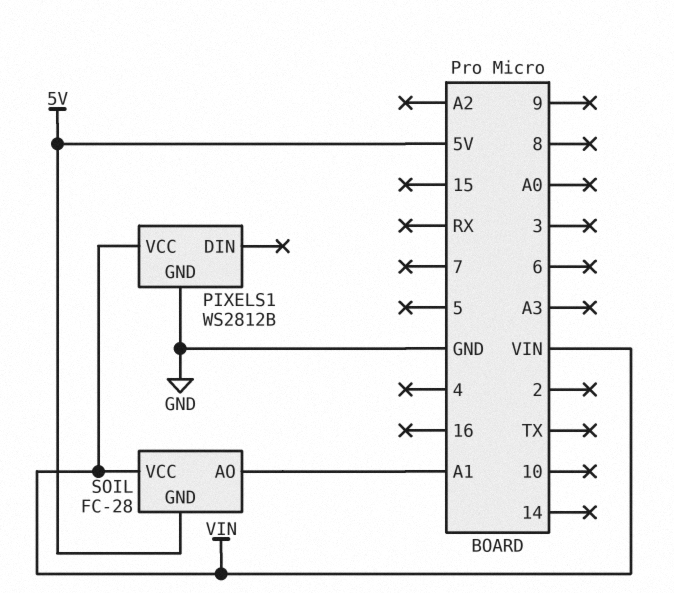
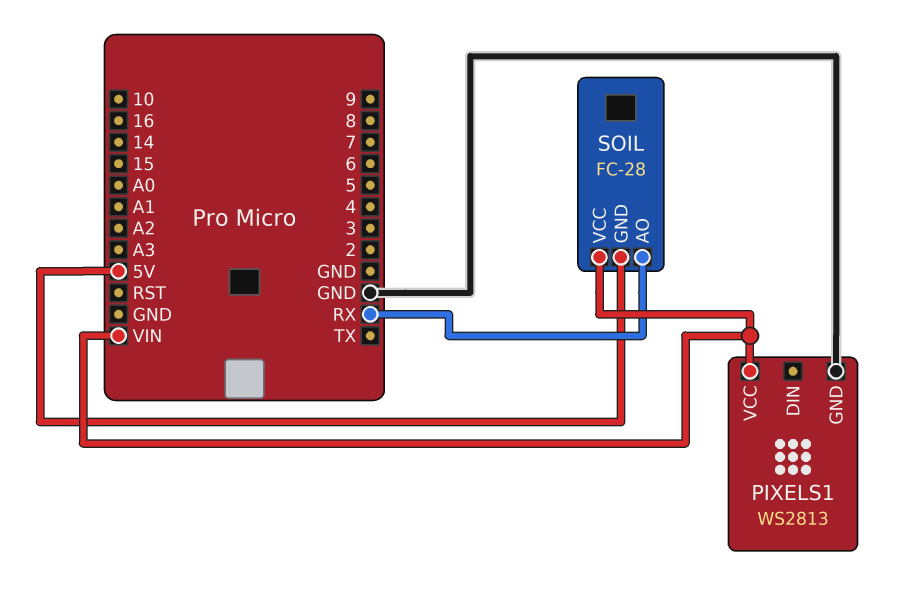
PIXELS1: WS2812B -> WS2813
SOIL pin AO: A1 -> RX

